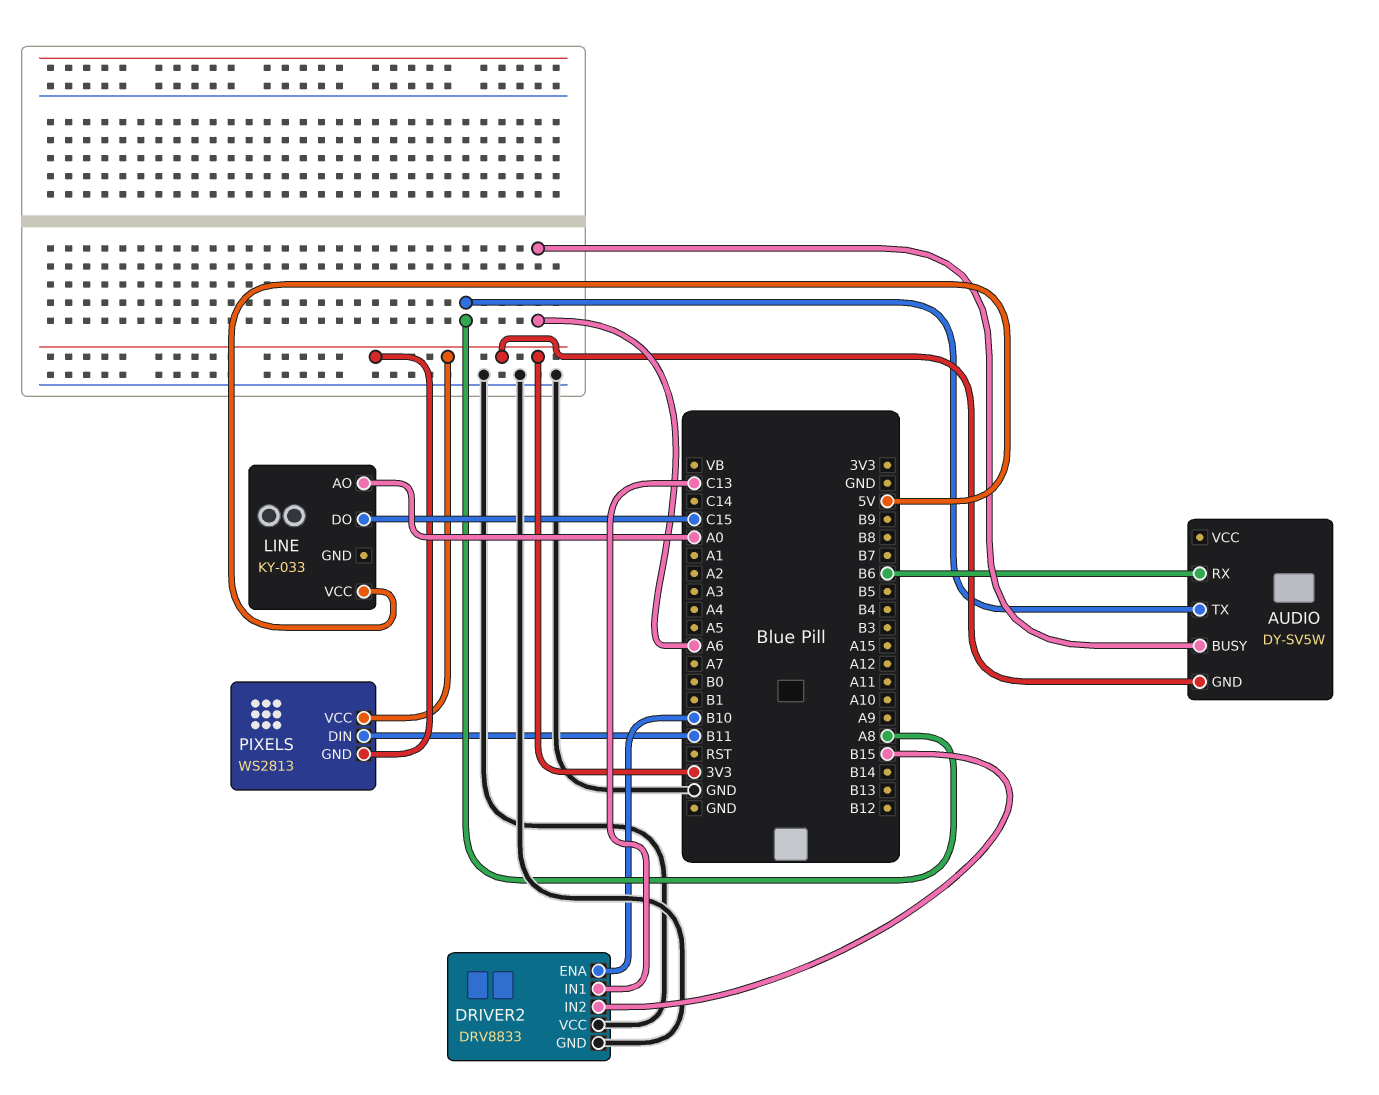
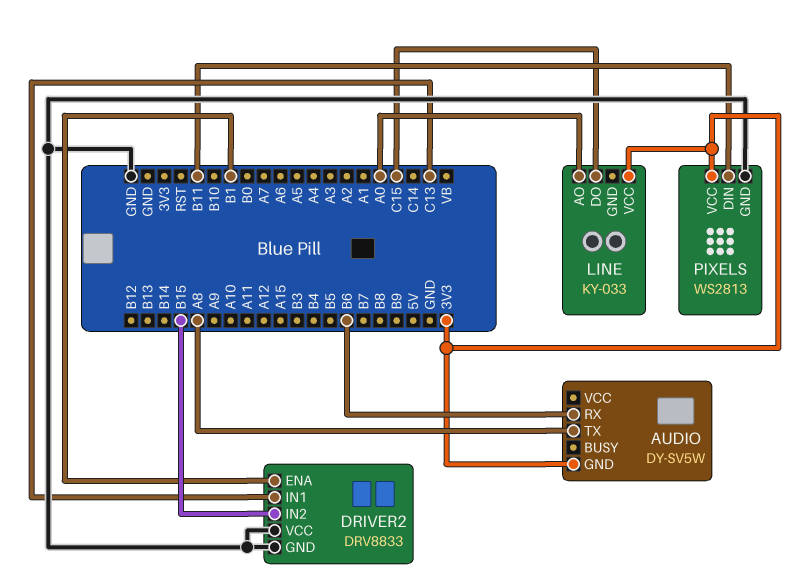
AUDIO pin BUSY: A6 -> none
DRIVER2 pin ENA: B10 -> B1
LINE pin VCC: 5V -> 3V3
PIXELS pin GND: 3V3 -> GND

